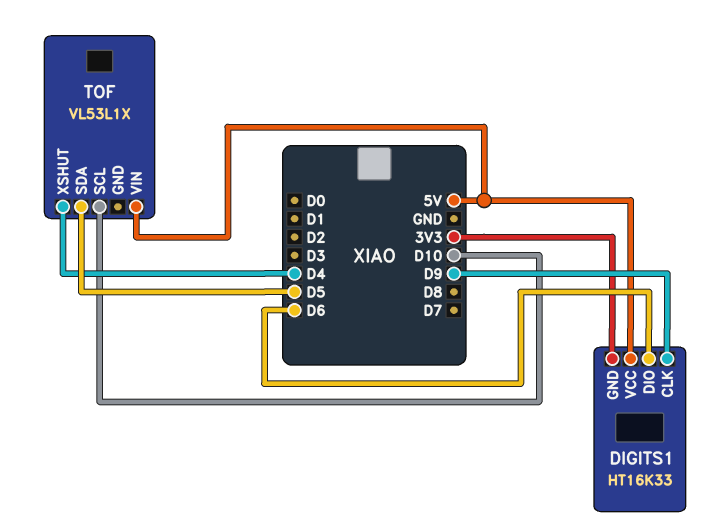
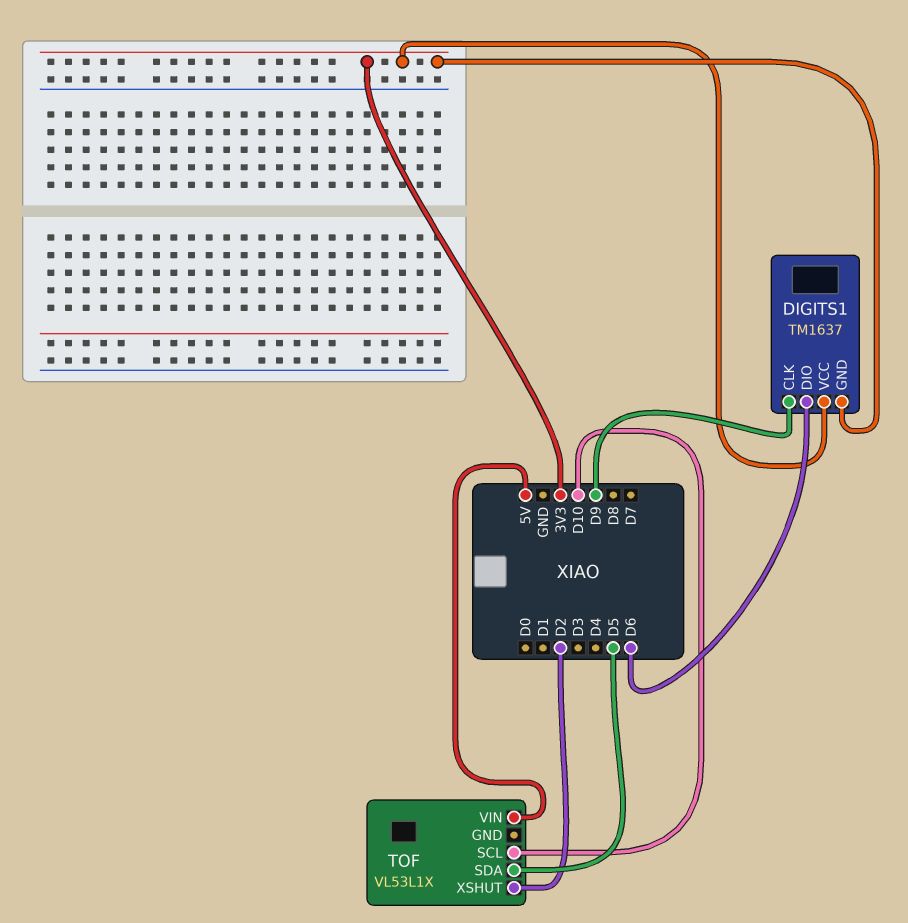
DIGITS1: HT16K33 -> TM1637
DIGITS1 pin VCC: 5V -> 3V3
TOF pin XSHUT: D4 -> D2

